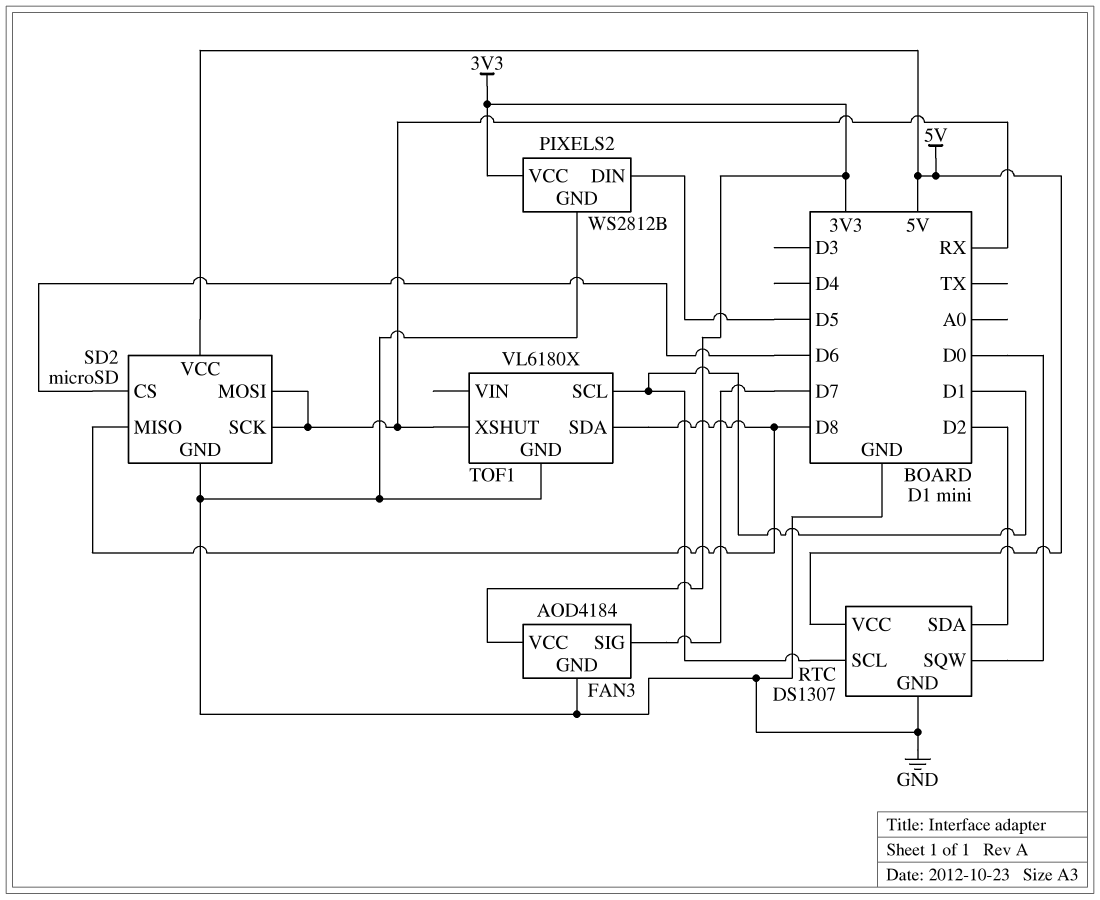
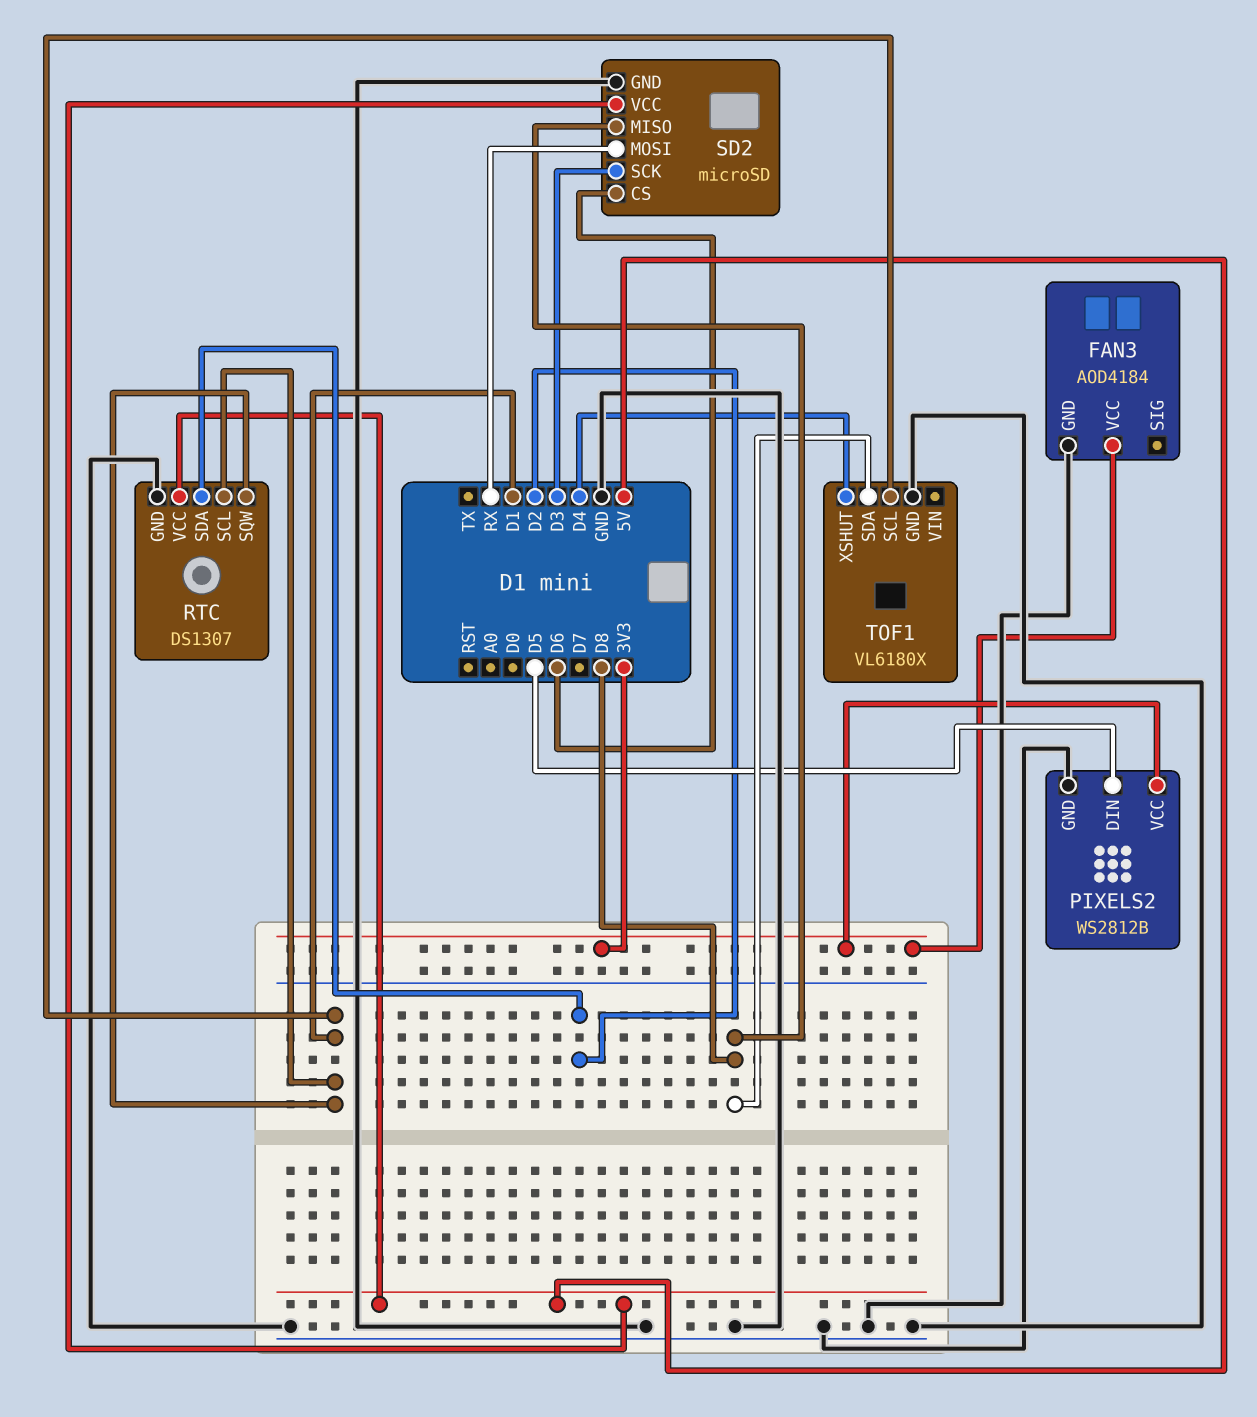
FAN3 pin SIG: D7 -> none
RTC pin SQW: D0 -> D1
SD2 pin SCK: RX -> D3
TOF1 pin XSHUT: RX -> D4

